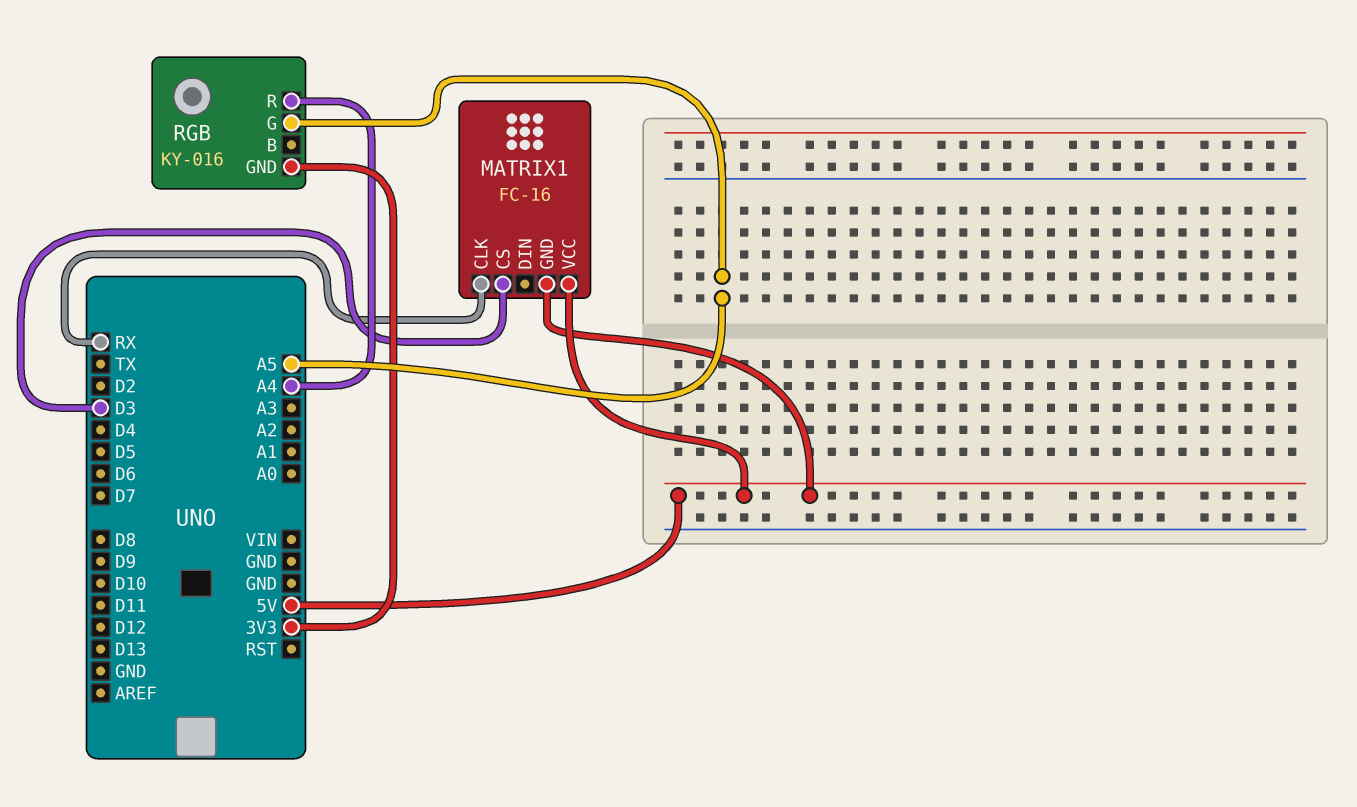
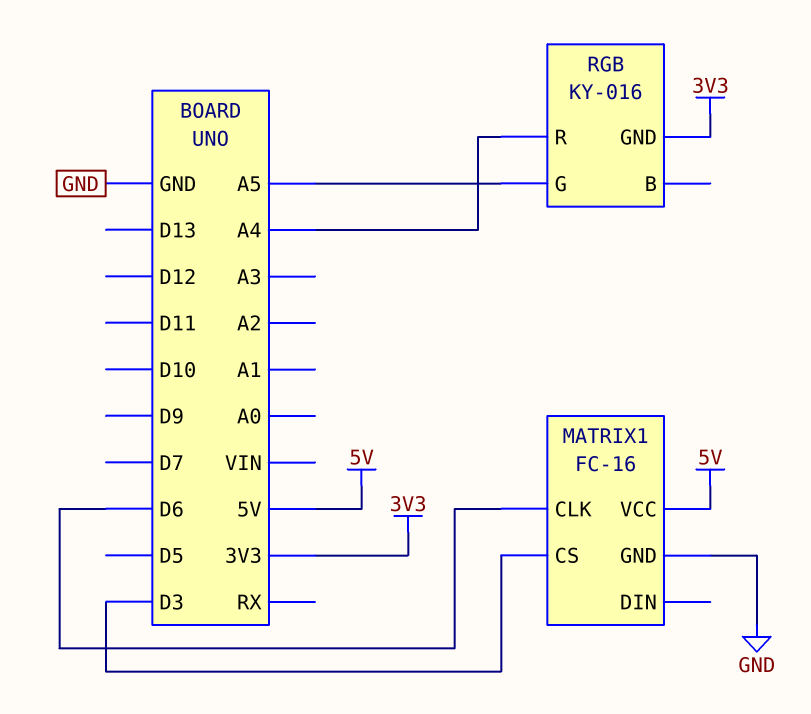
MATRIX1 pin CLK: RX -> D6
MATRIX1 pin GND: 5V -> GND

